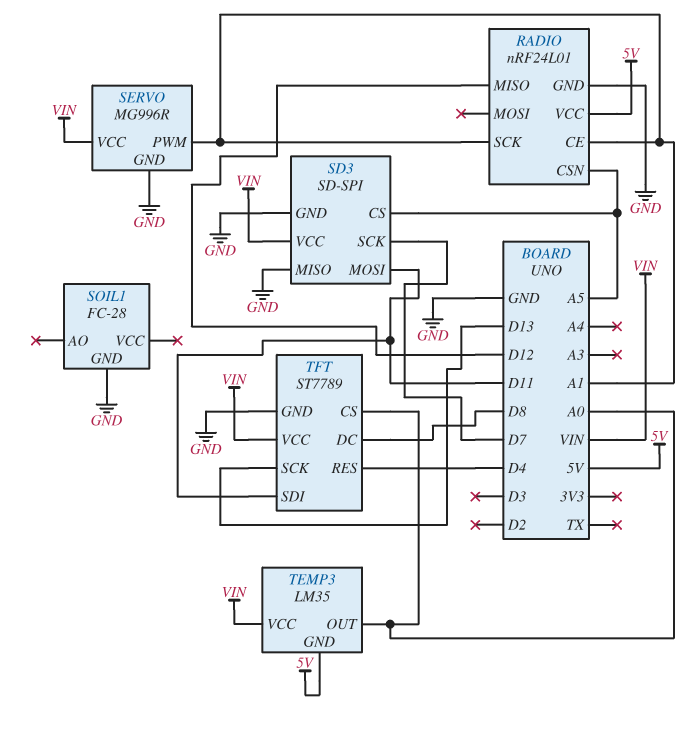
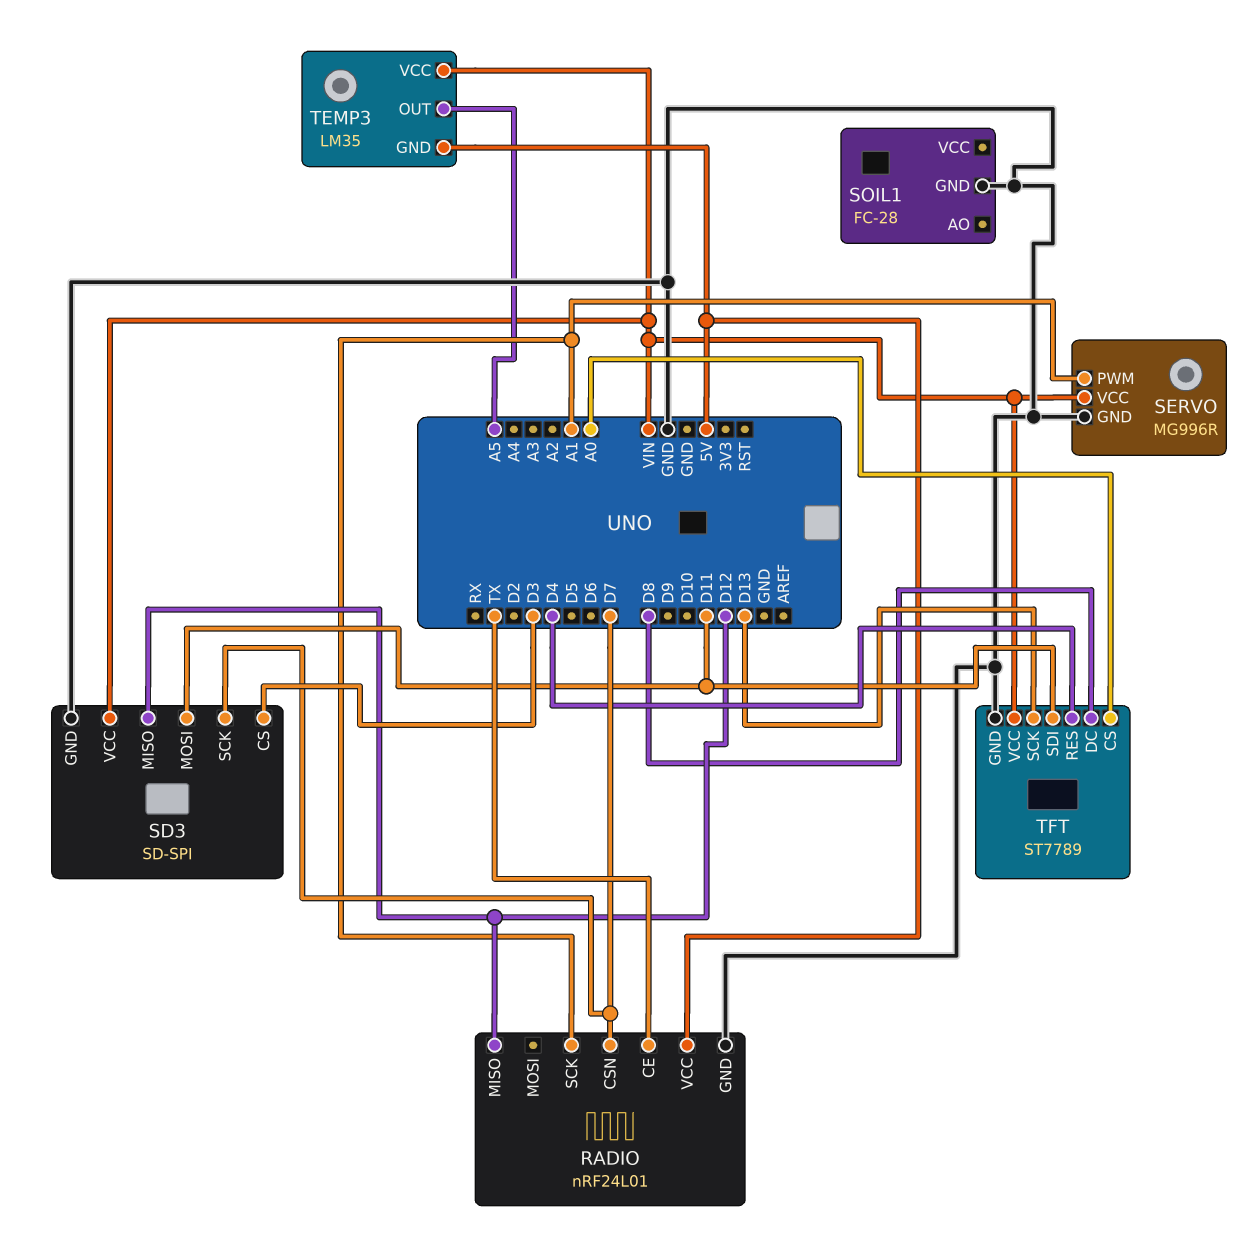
RADIO pin CE: A1 -> TX
RADIO pin CSN: A5 -> D7
SD3 pin CS: A5 -> D3
SD3 pin MISO: GND -> D12
TEMP3 pin OUT: A0 -> A5

